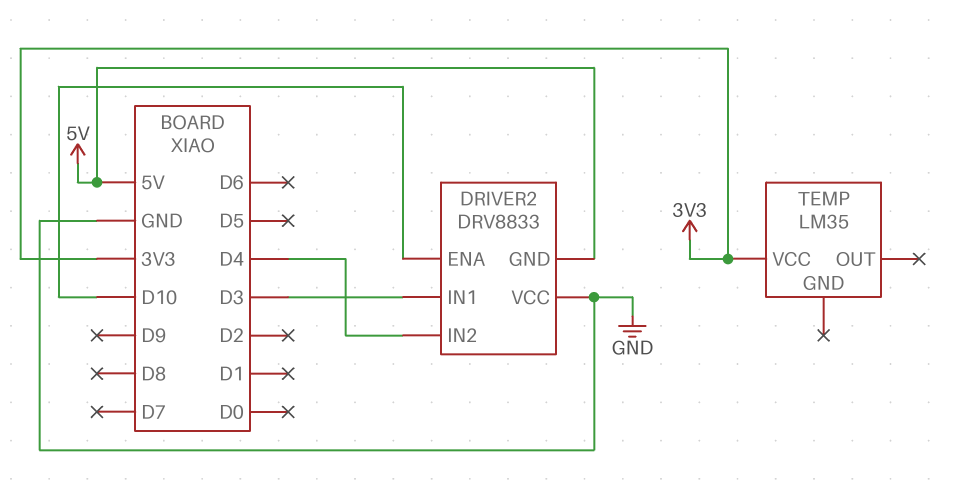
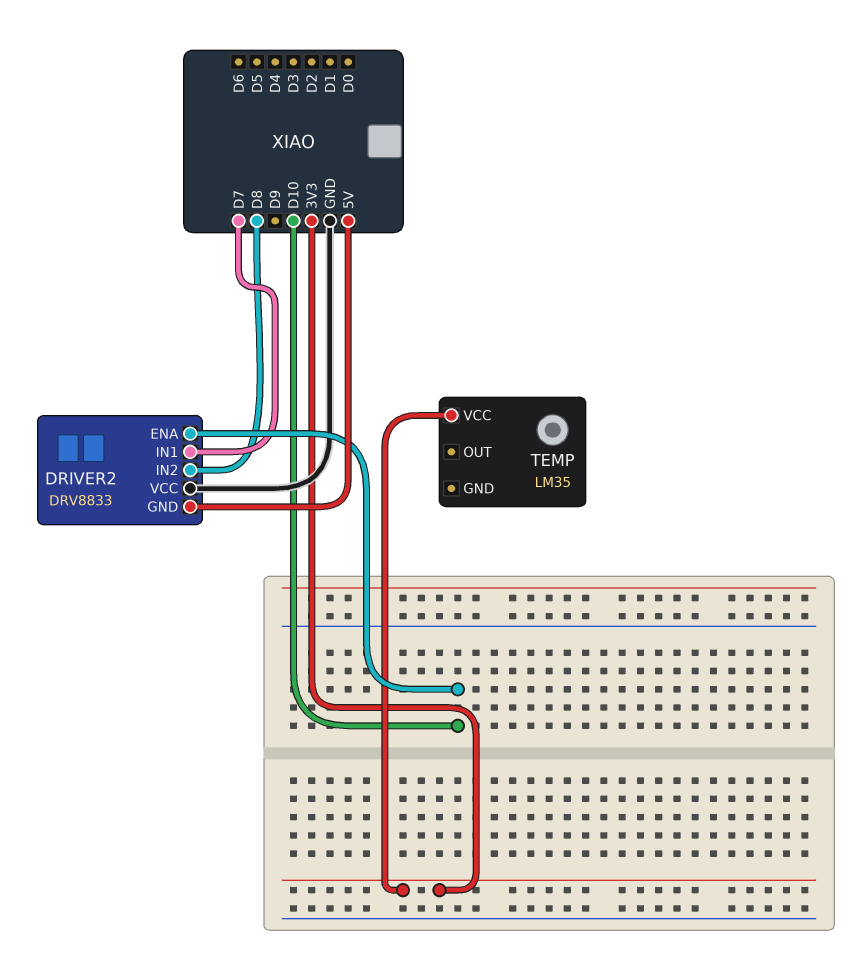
DRIVER2 pin IN1: D3 -> D7
DRIVER2 pin IN2: D4 -> D8

